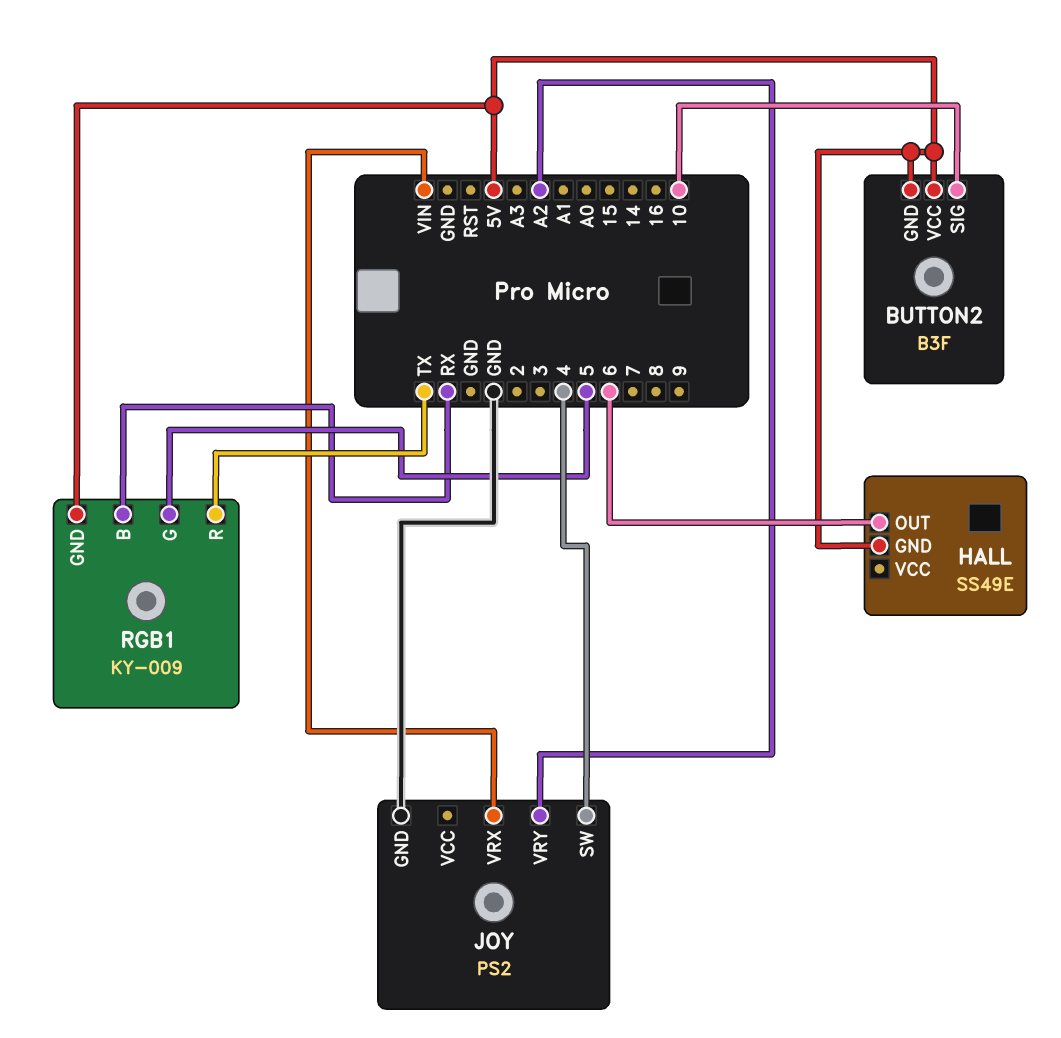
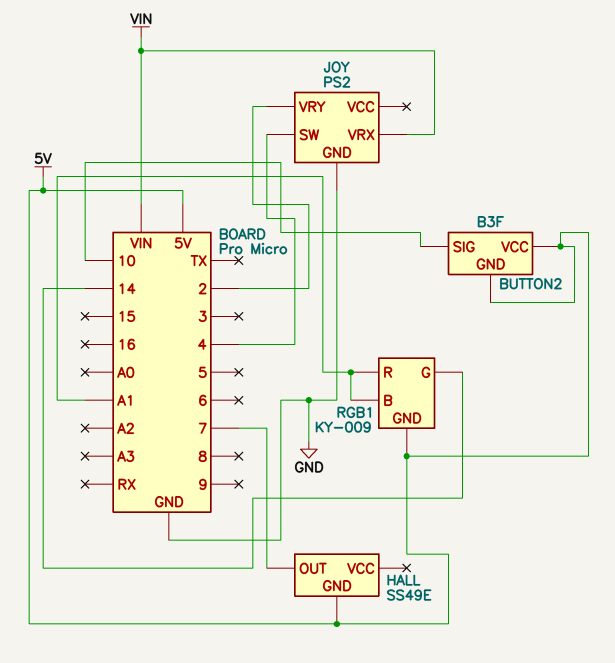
HALL pin OUT: 6 -> 7
JOY pin VRY: A2 -> 2
RGB1 pin B: RX -> A1
RGB1 pin G: 5 -> 14
RGB1 pin R: TX -> A1

